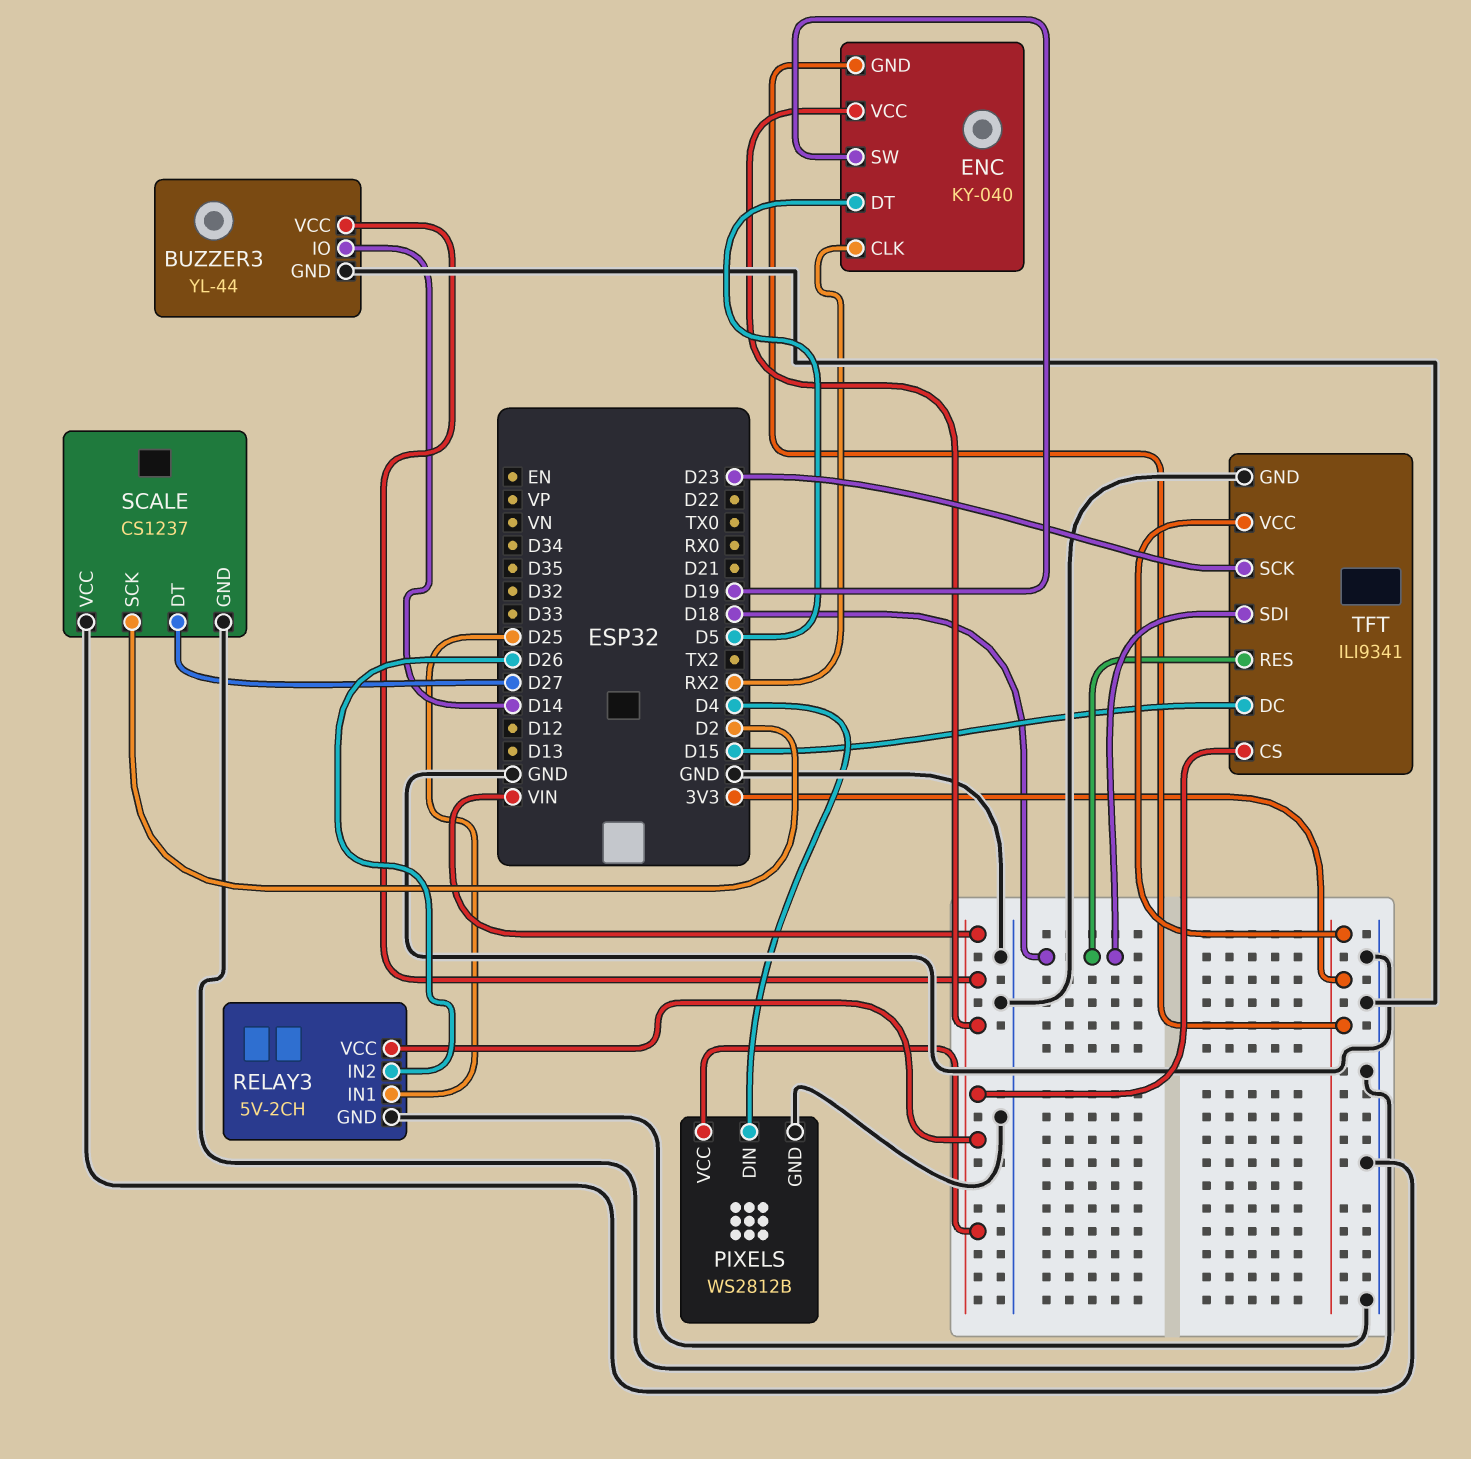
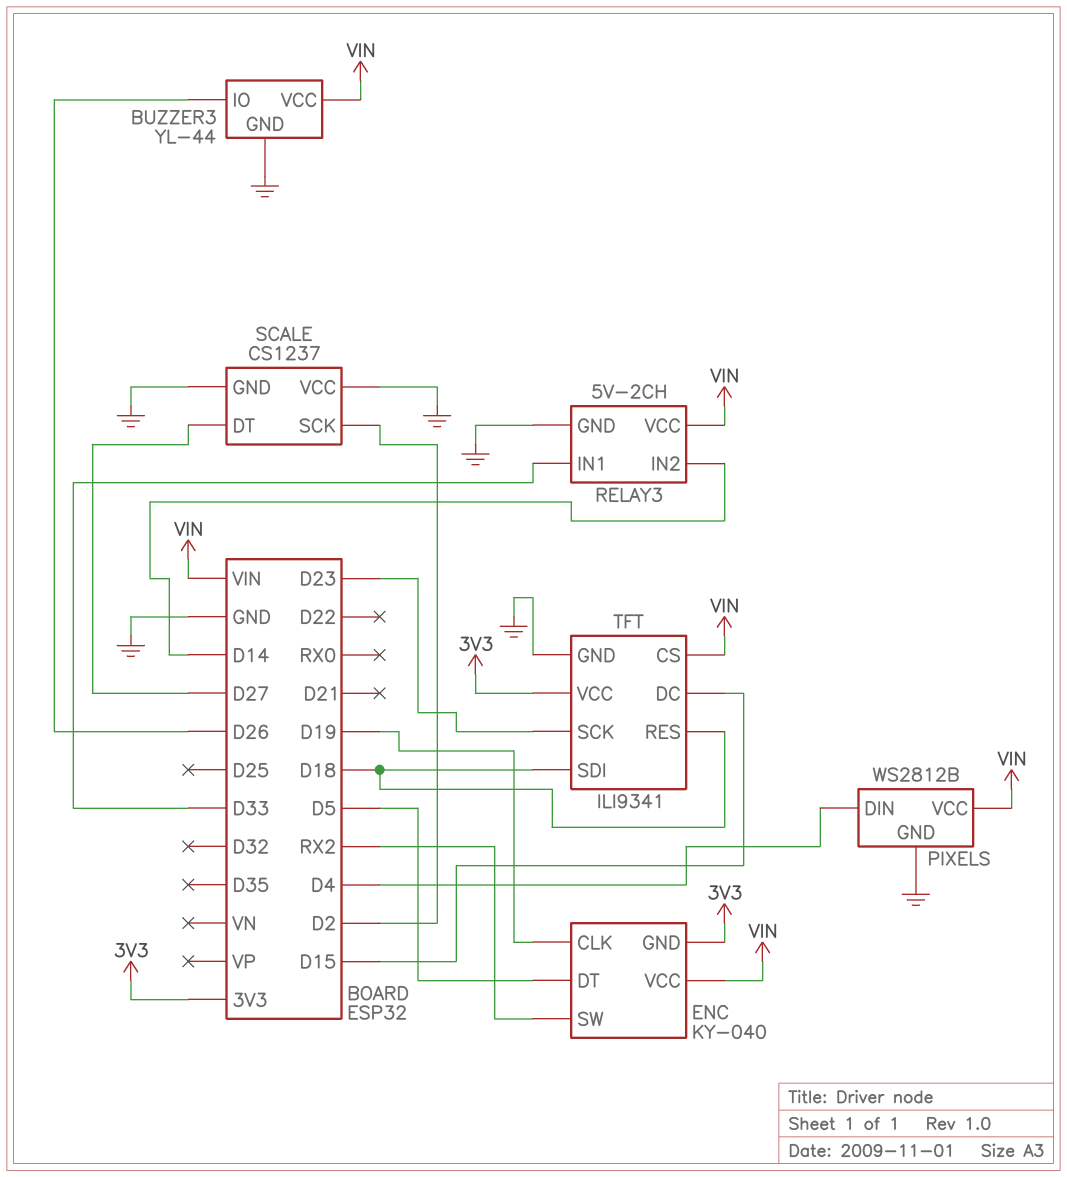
BUZZER3 pin IO: D14 -> D26
ENC pin CLK: RX2 -> D19
ENC pin SW: D19 -> RX2
RELAY3 pin IN1: D25 -> D33
RELAY3 pin IN2: D26 -> D14

